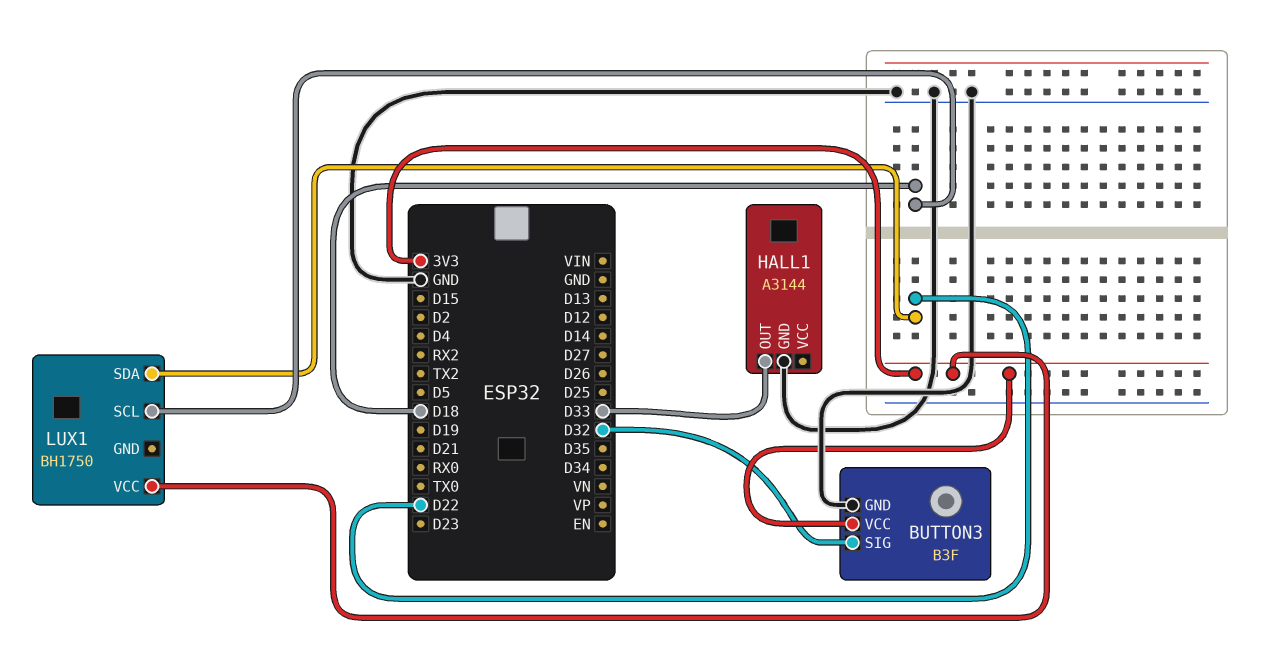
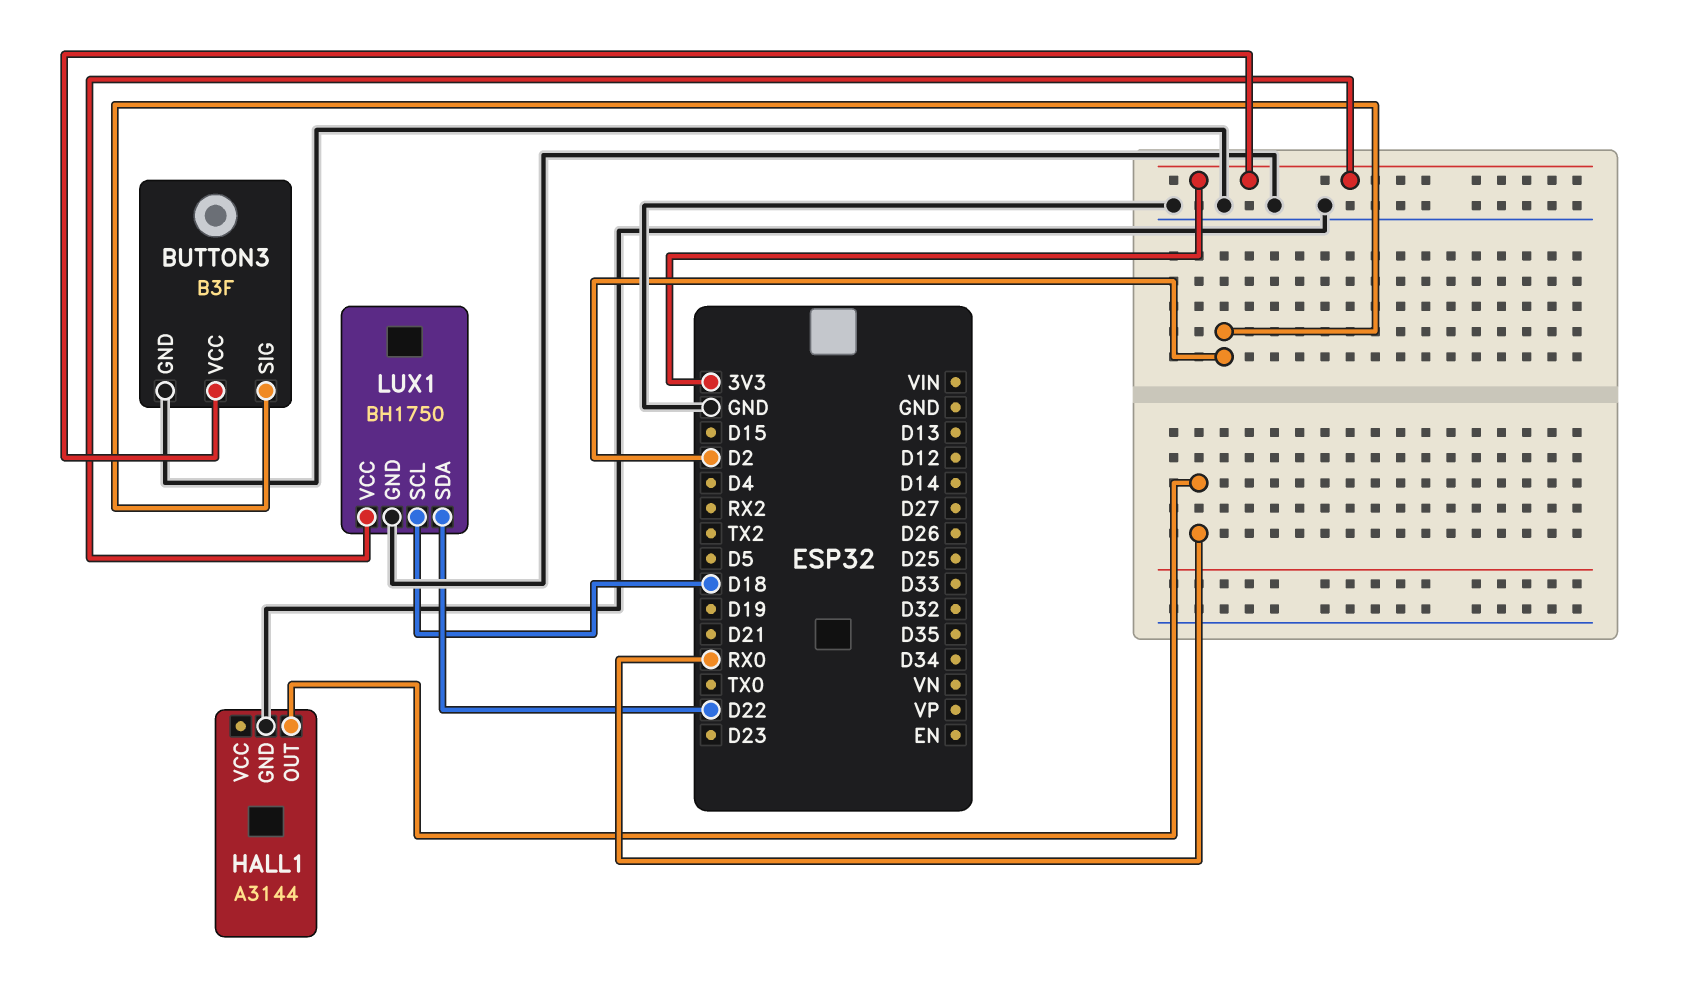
BUTTON3 pin SIG: D32 -> D2
HALL1 pin OUT: D33 -> RX0
LUX1 pin GND: none -> GND

